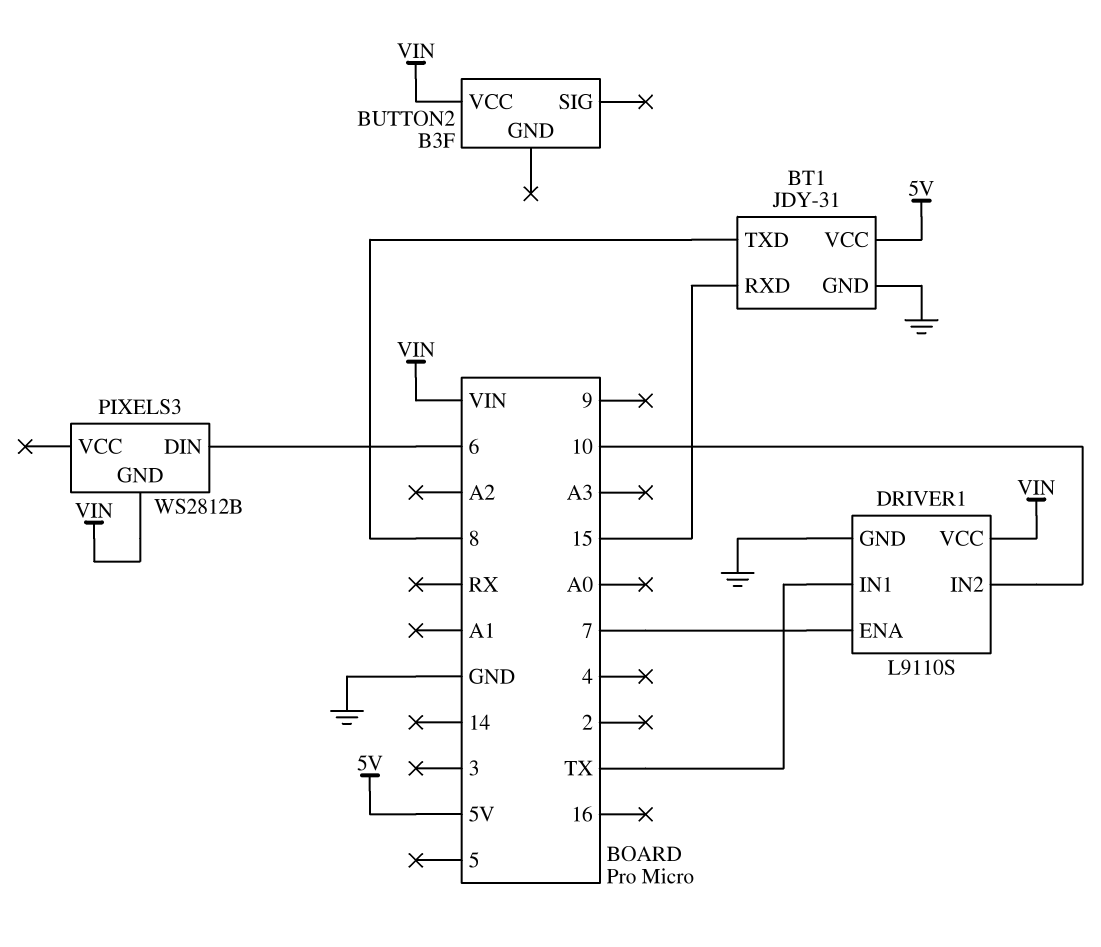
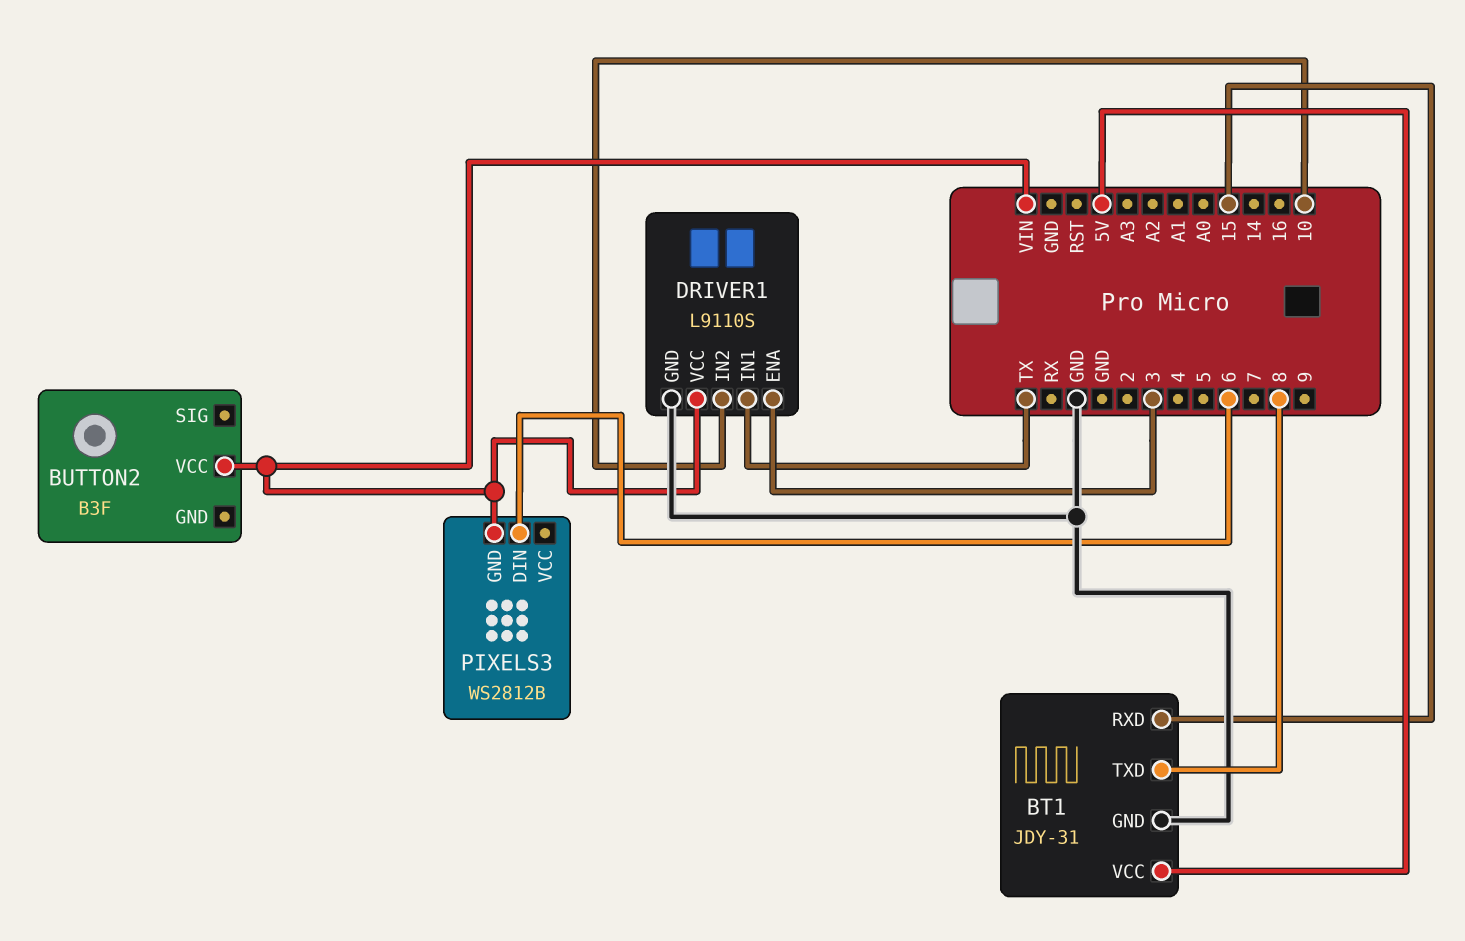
DRIVER1 pin ENA: 7 -> 3

